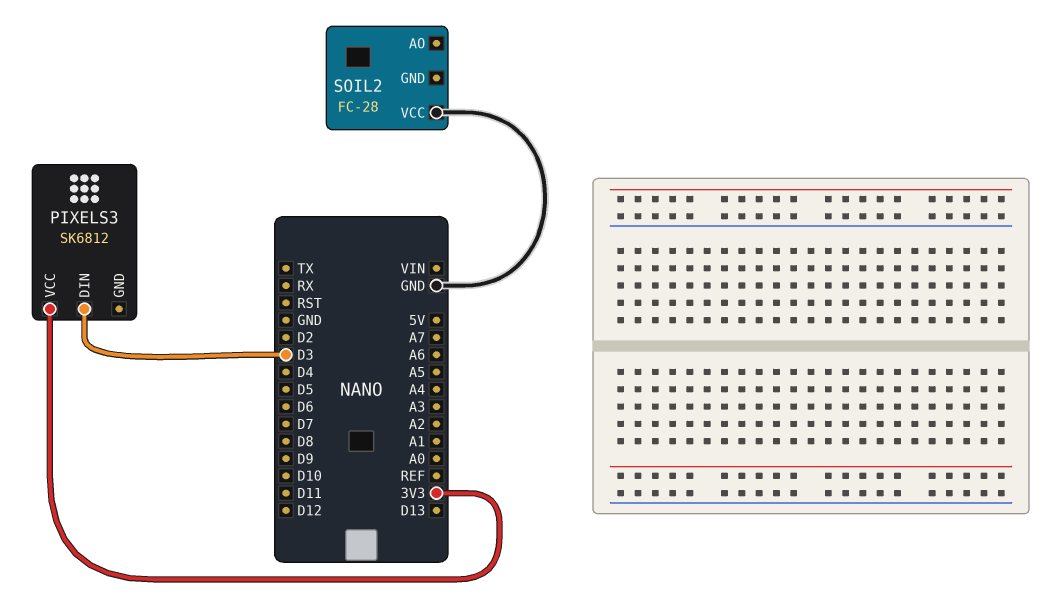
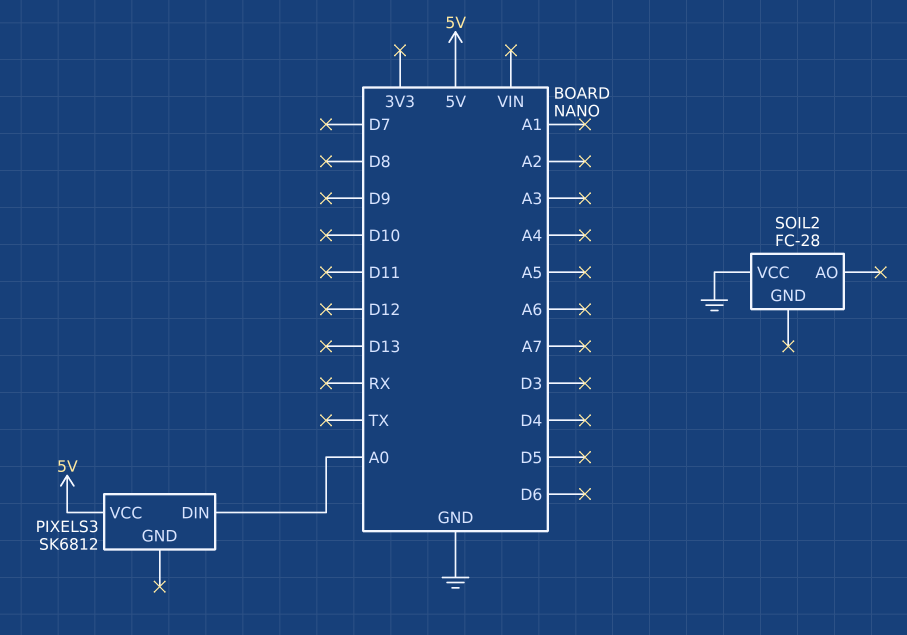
PIXELS3 pin DIN: D3 -> A0
PIXELS3 pin VCC: 3V3 -> 5V

